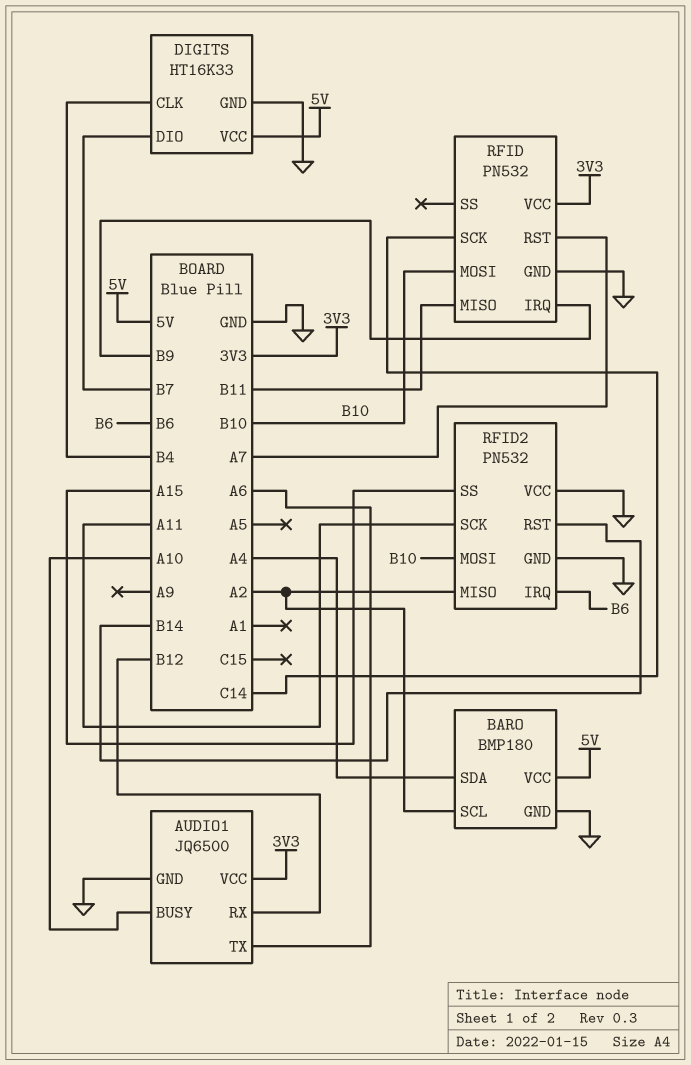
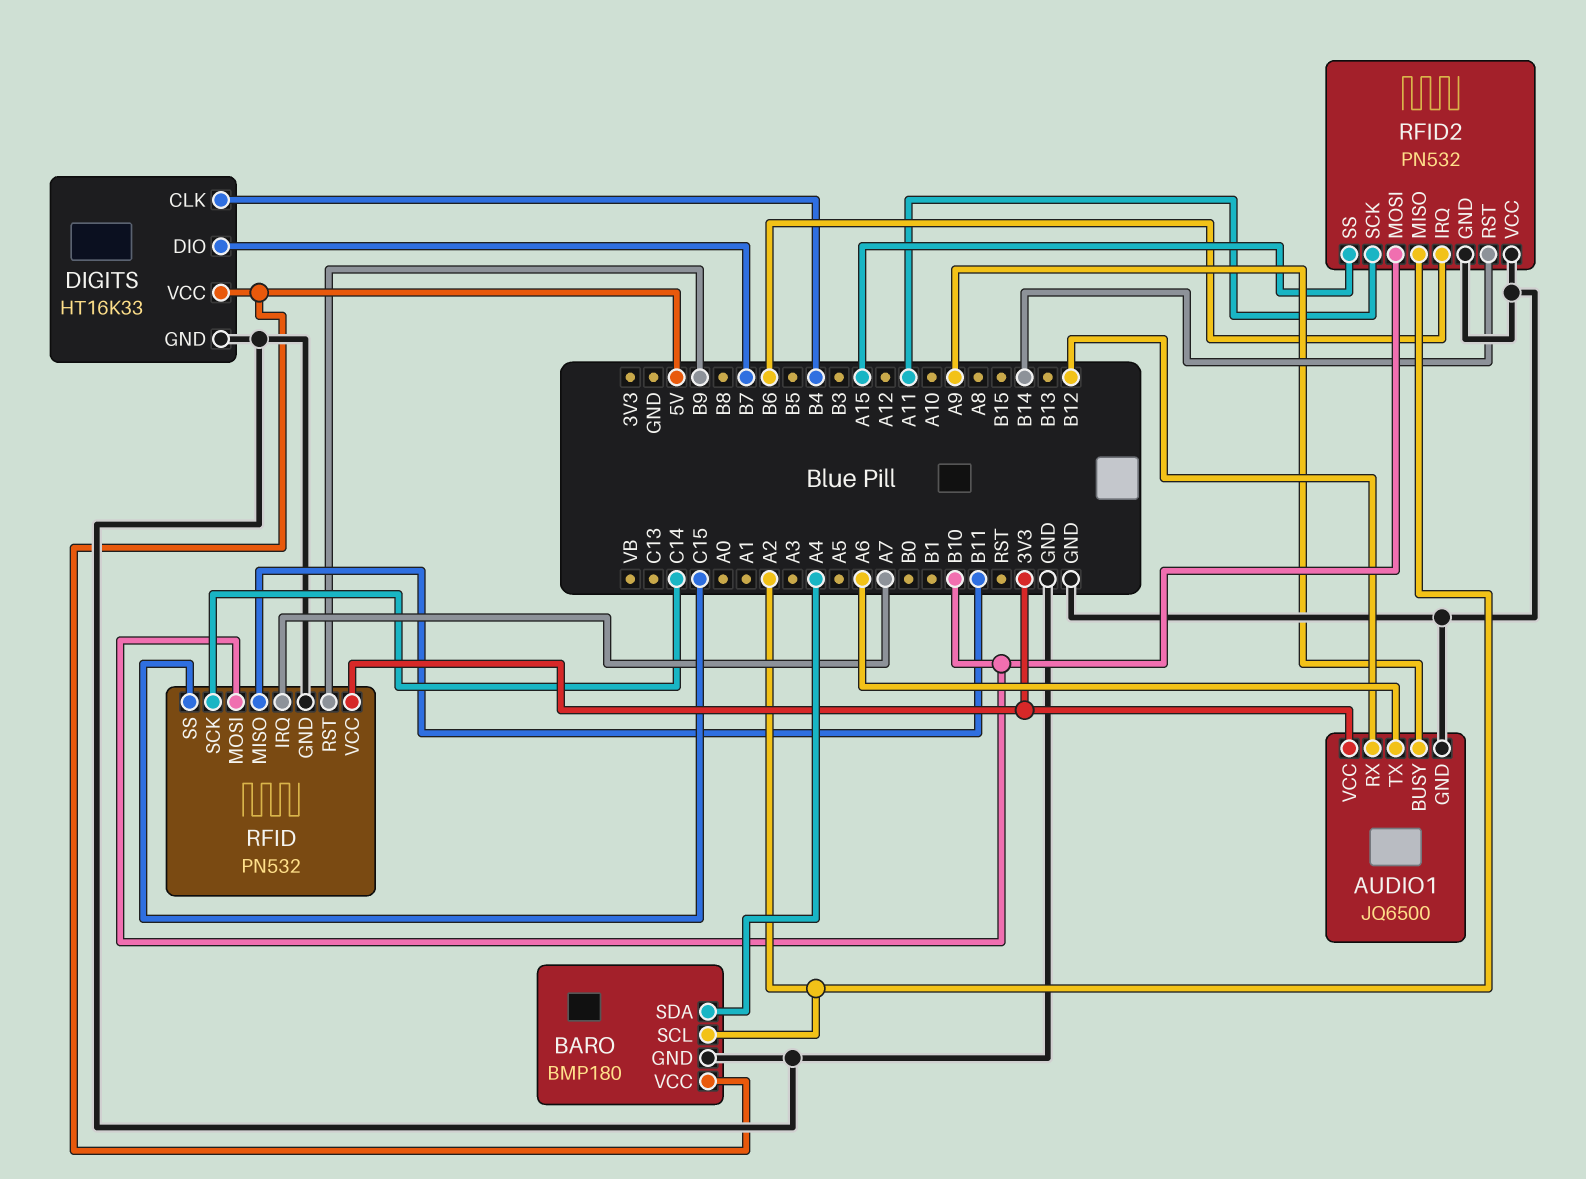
AUDIO1 pin BUSY: A10 -> A9
RFID pin IRQ: B9 -> A7
RFID pin RST: A7 -> B9
RFID pin SS: none -> C15

